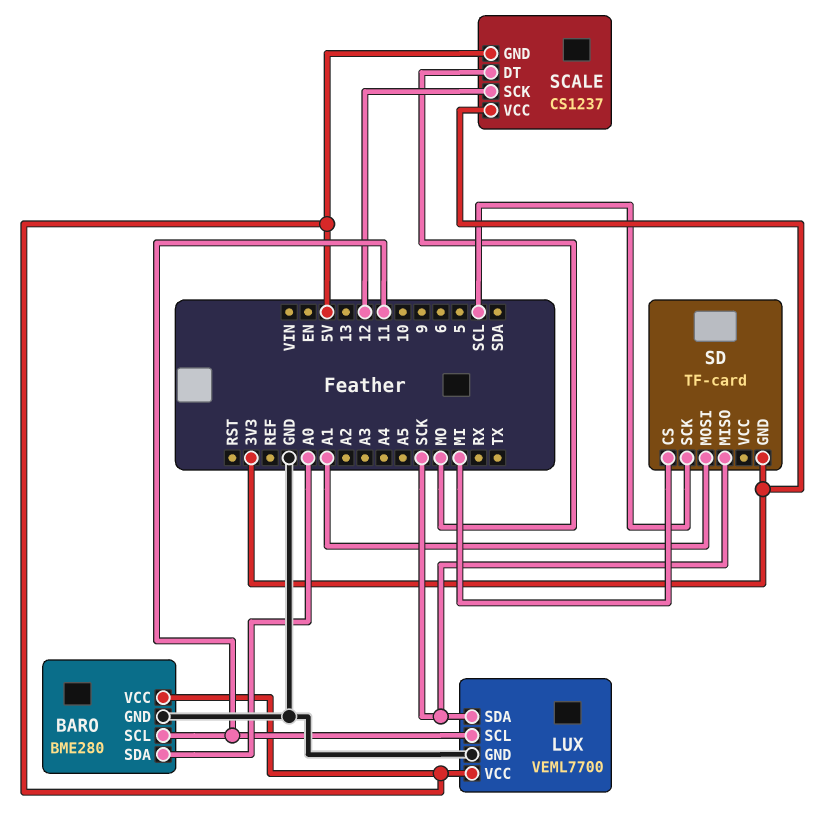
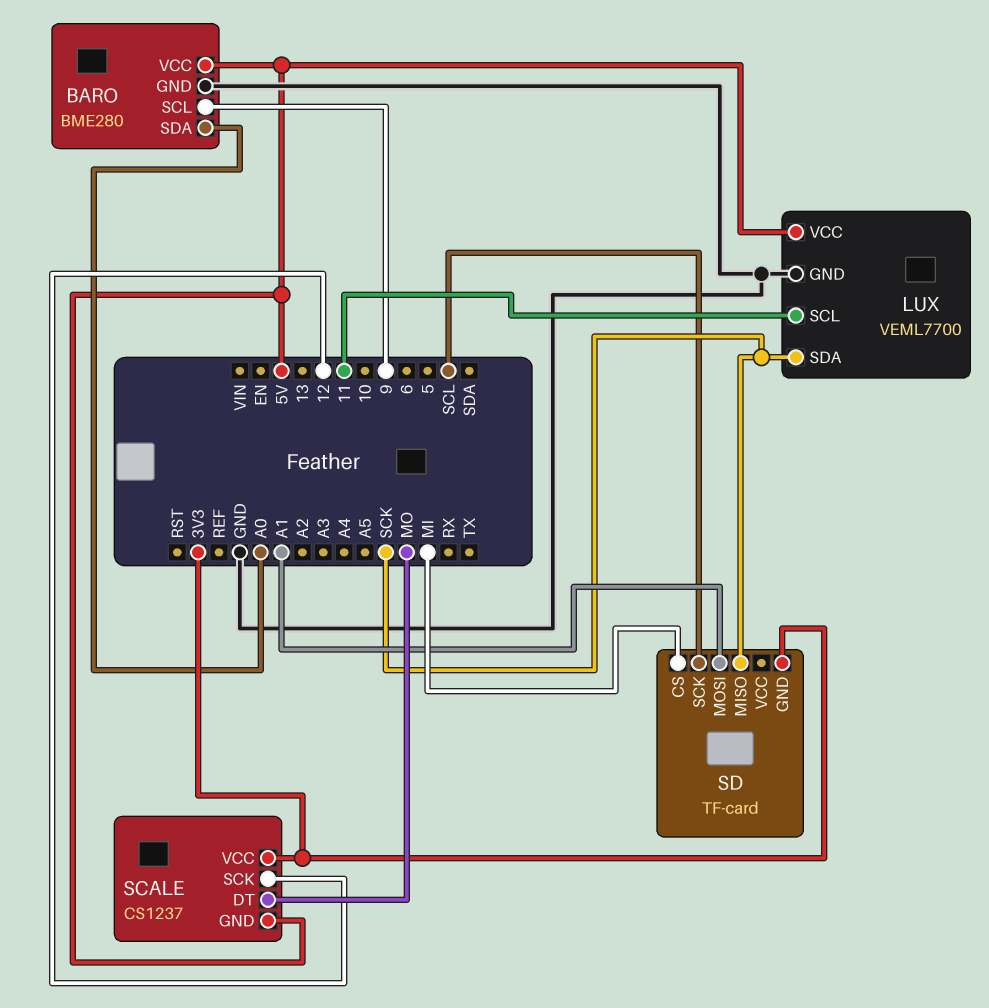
BARO pin SCL: 11 -> 9

